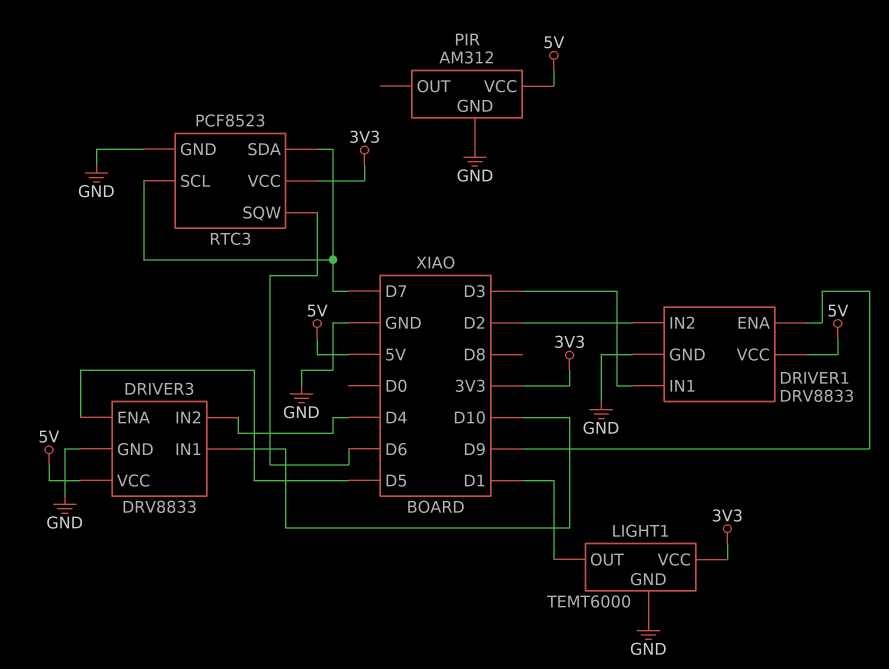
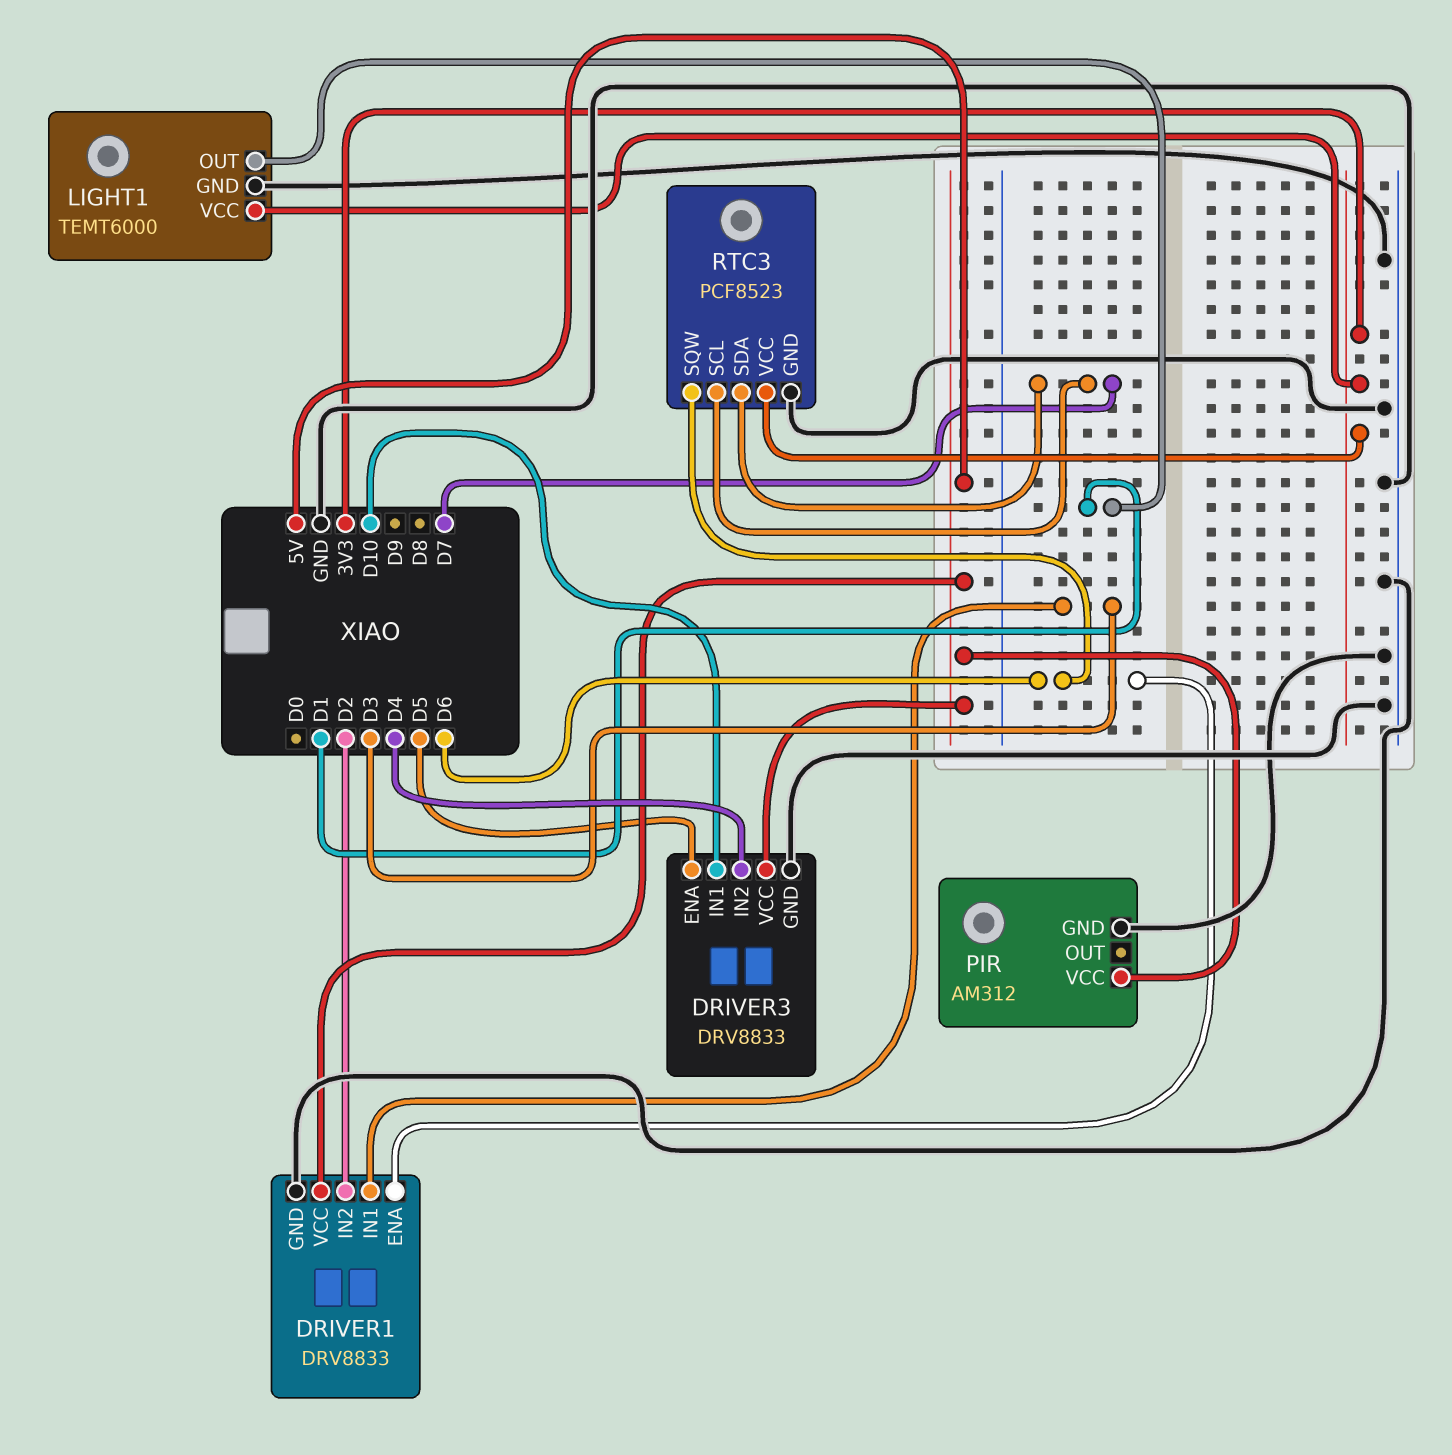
DRIVER1 pin ENA: D9 -> D6

